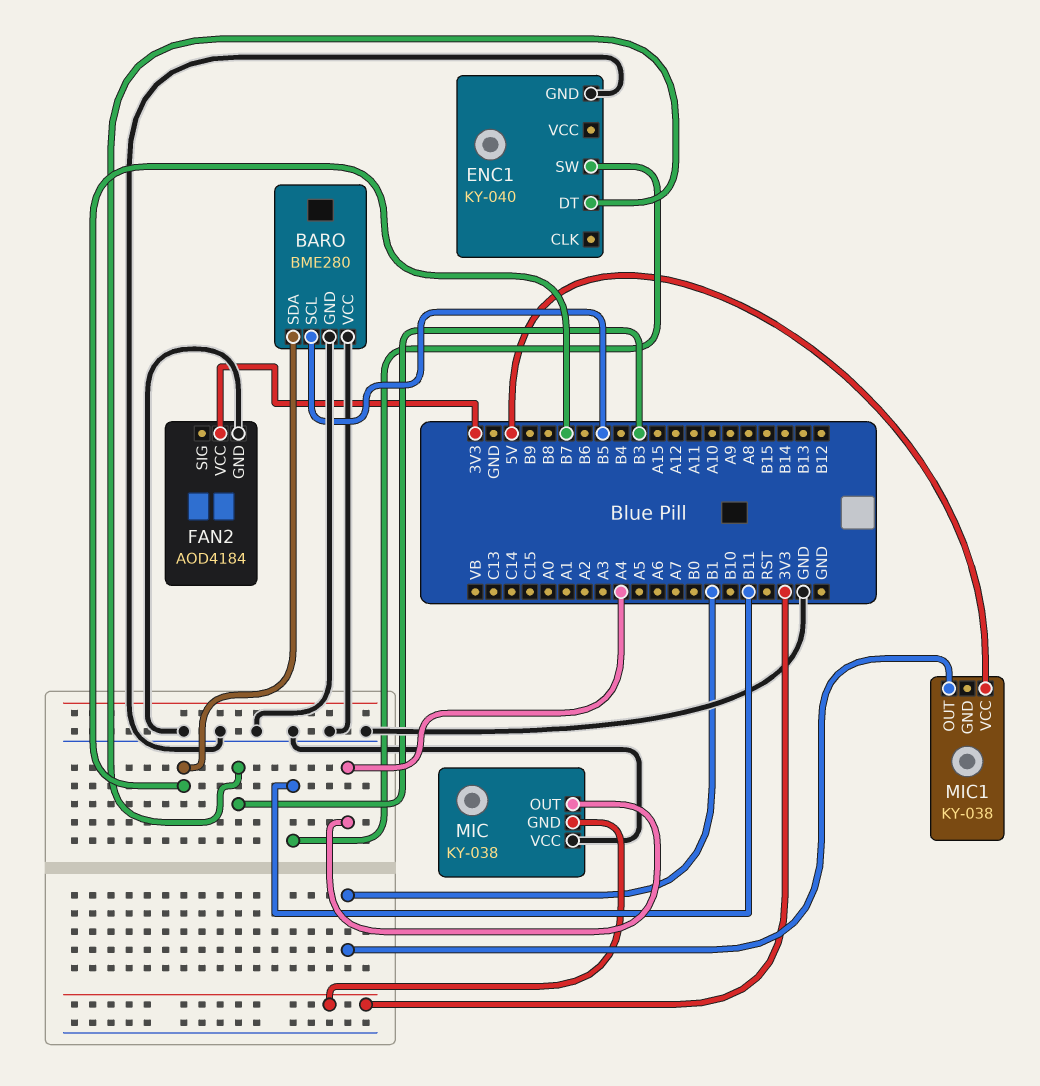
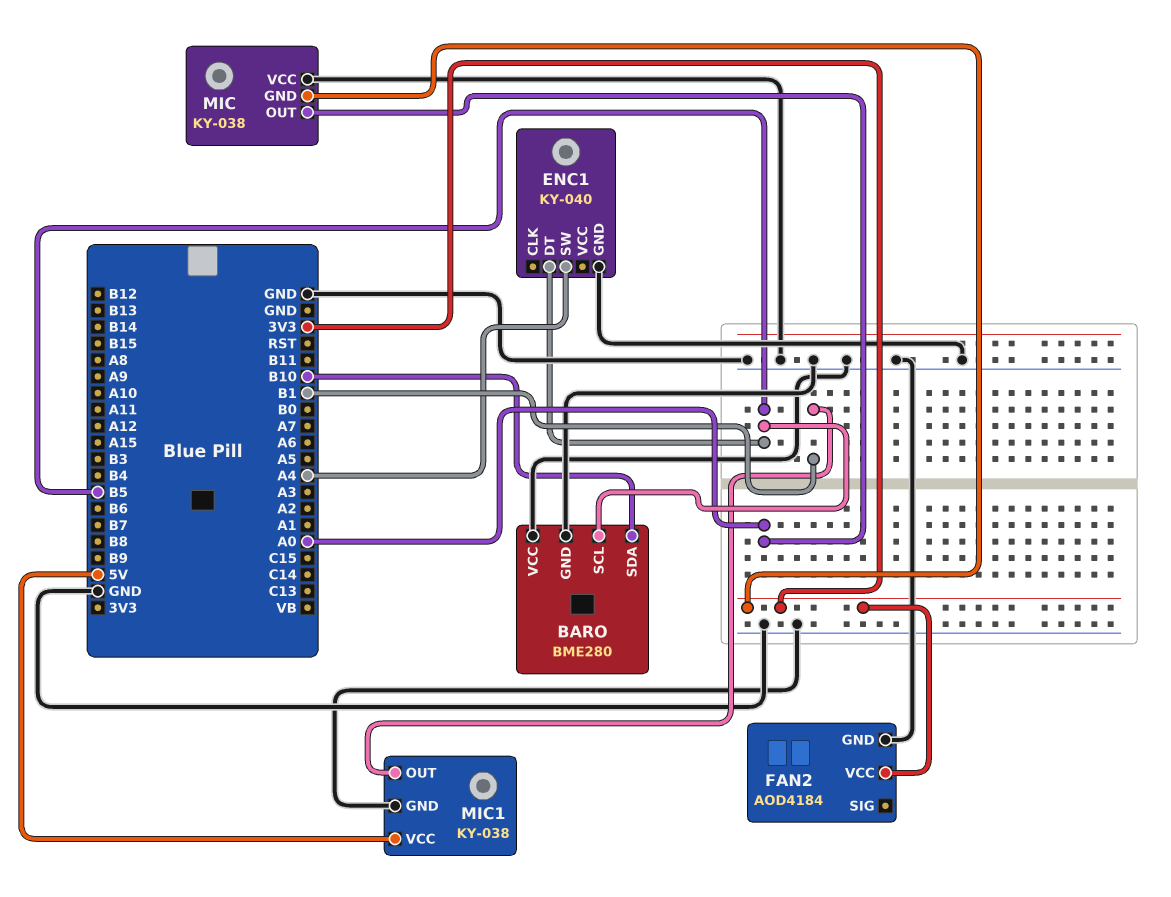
BARO pin SDA: B7 -> B10
ENC1 pin DT: B3 -> B5
ENC1 pin SW: B11 -> A4
MIC pin OUT: A4 -> A0
MIC1 pin GND: none -> GND

